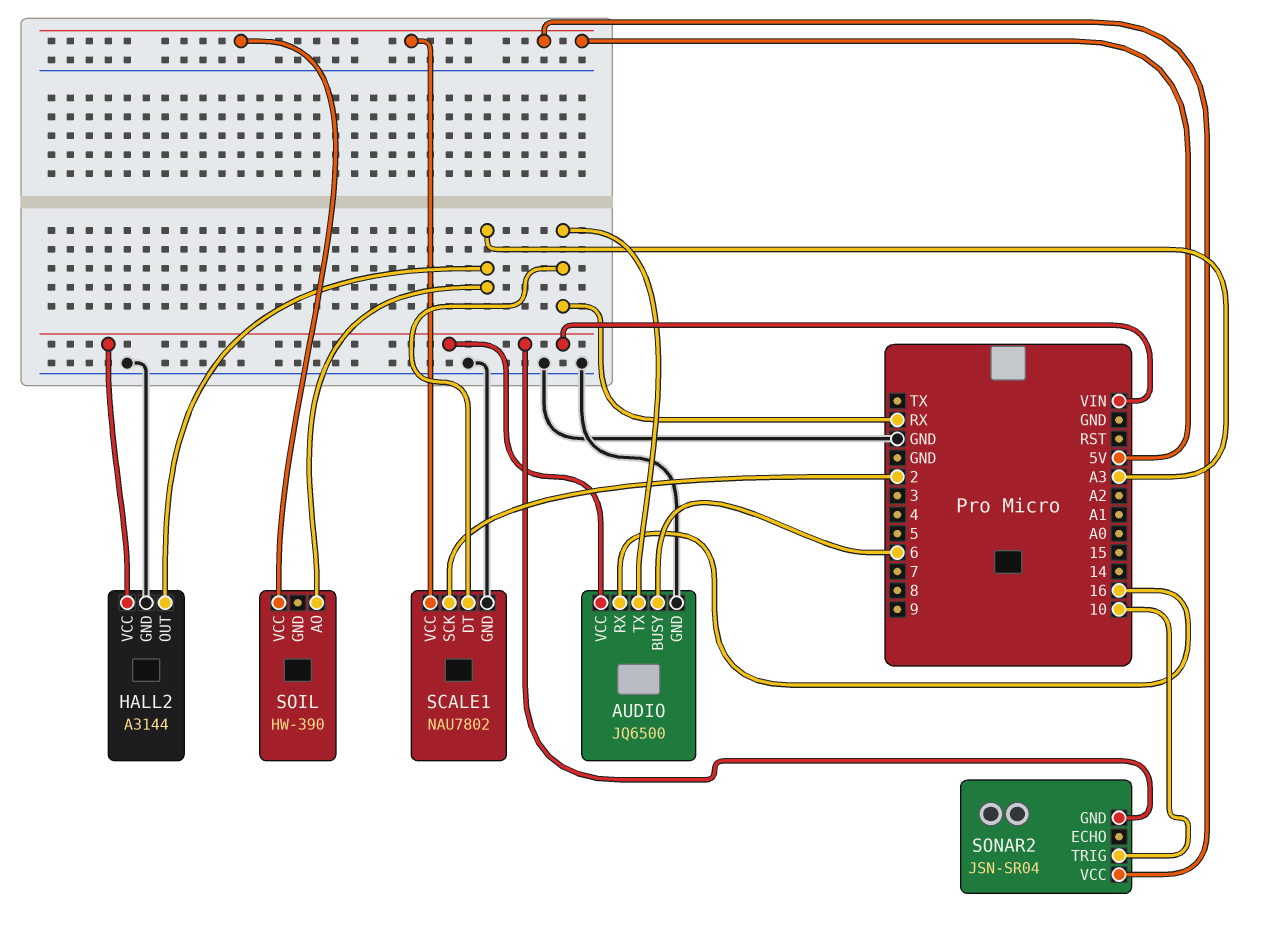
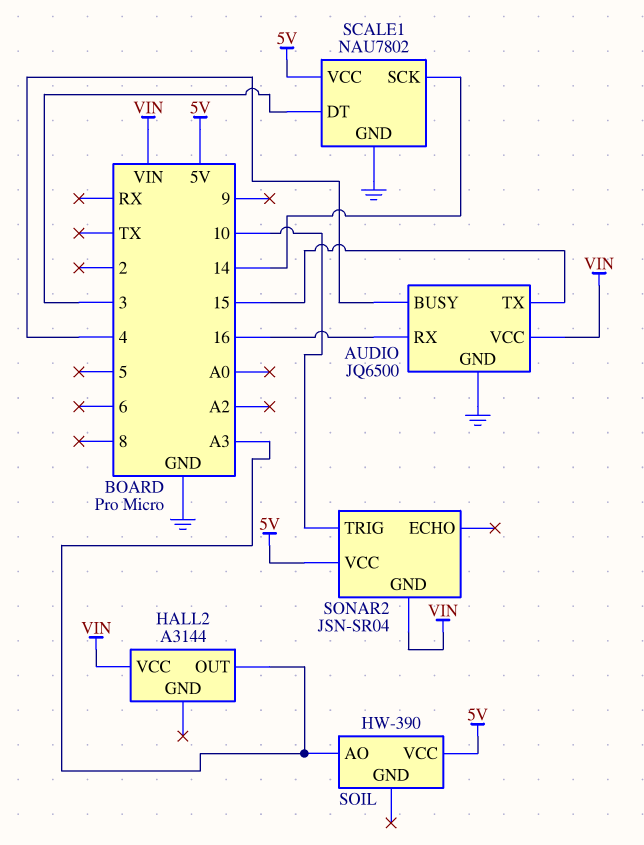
AUDIO pin BUSY: 6 -> 4
AUDIO pin TX: RX -> 15
HALL2 pin GND: GND -> none
SCALE1 pin DT: RX -> 3
SCALE1 pin SCK: 2 -> 14

